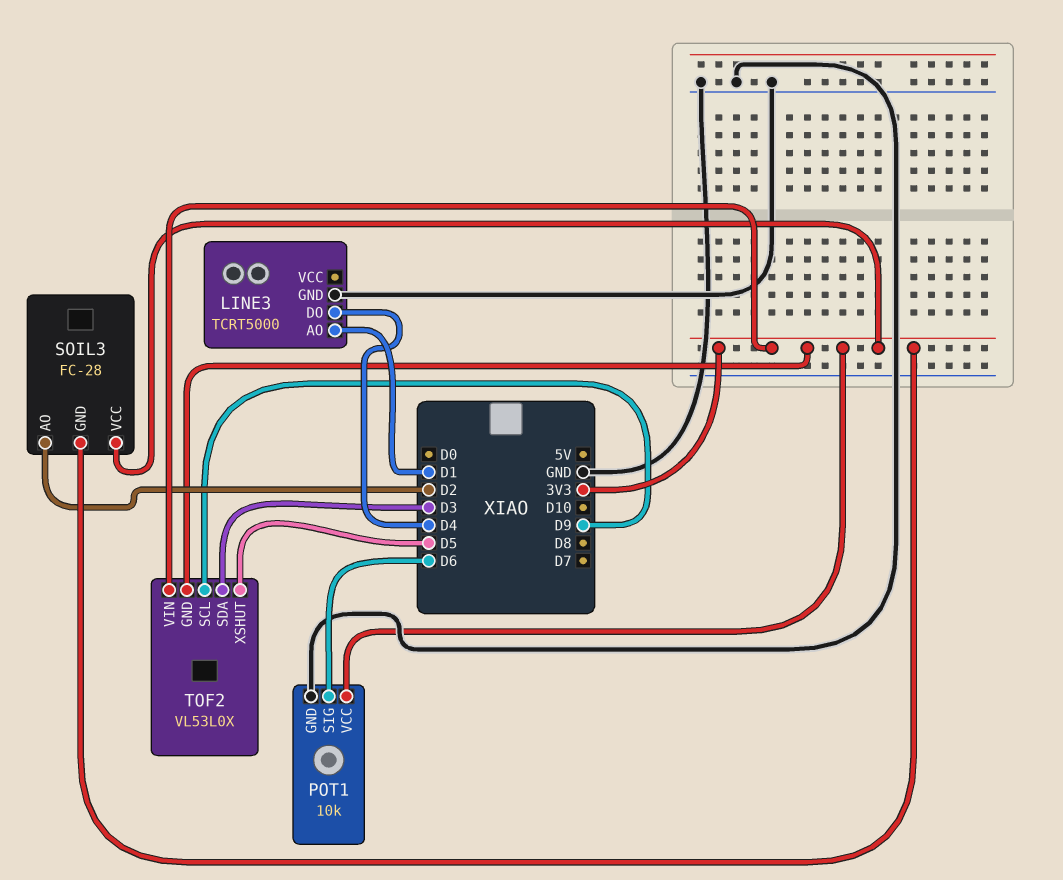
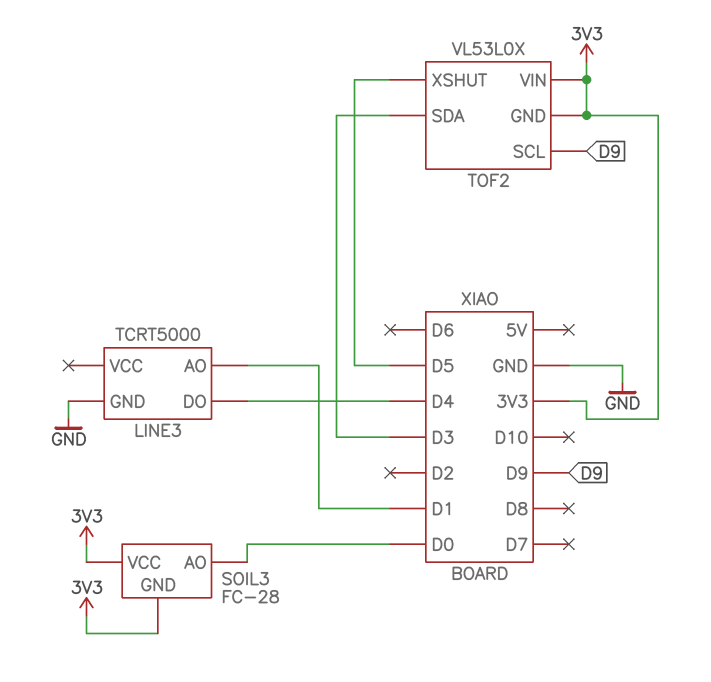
POT1: 10k -> none
POT1 pin GND: GND -> none
POT1 pin SIG: D6 -> none
POT1 pin VCC: 3V3 -> none
SOIL3 pin AO: D2 -> D0

